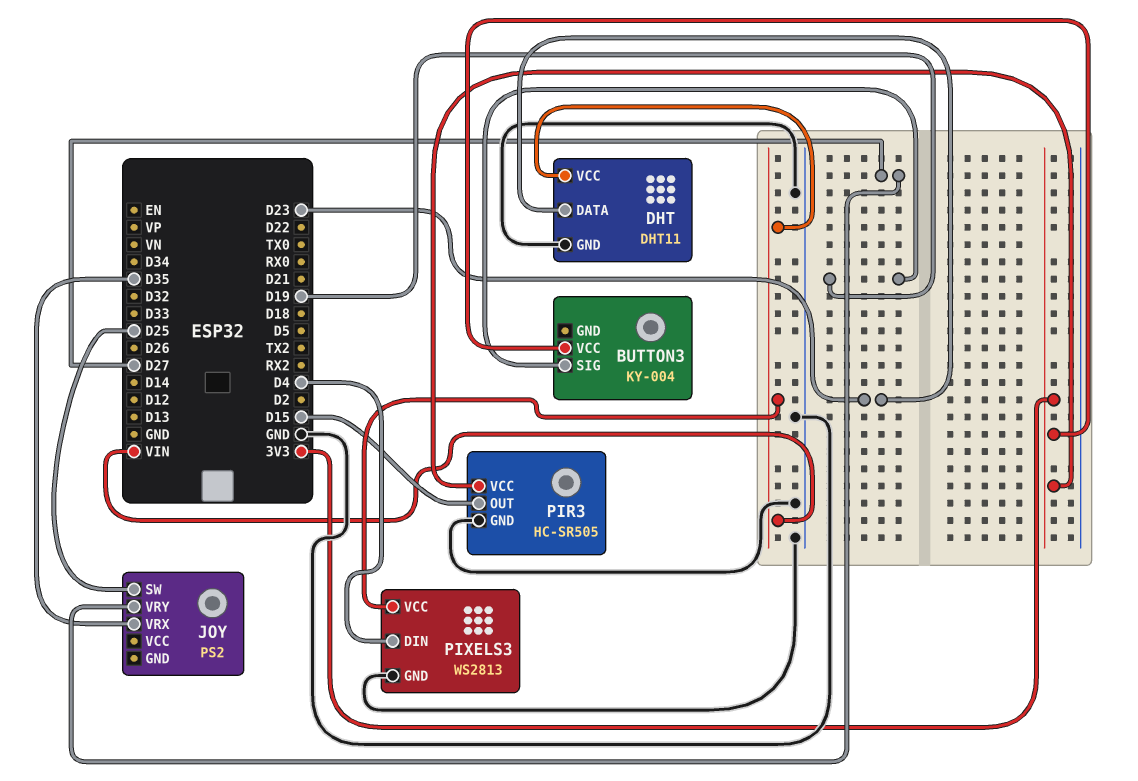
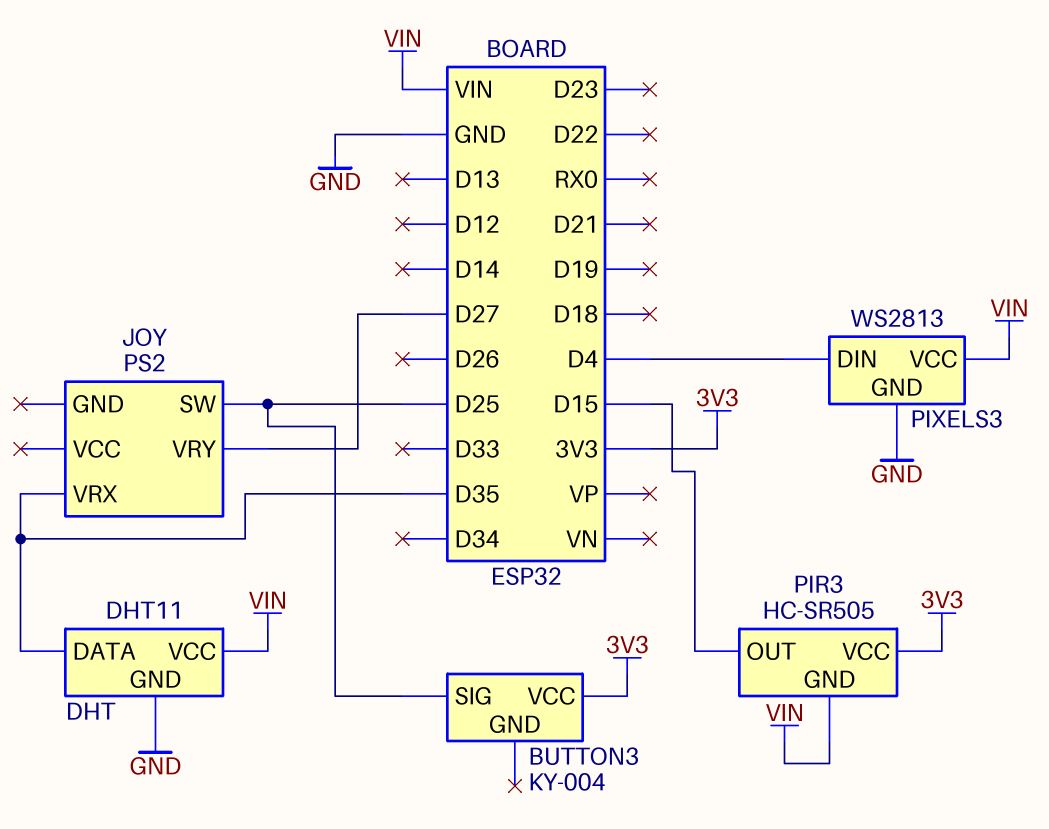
BUTTON3 pin SIG: D19 -> D25
DHT pin DATA: D23 -> D35
PIR3 pin GND: GND -> VIN

